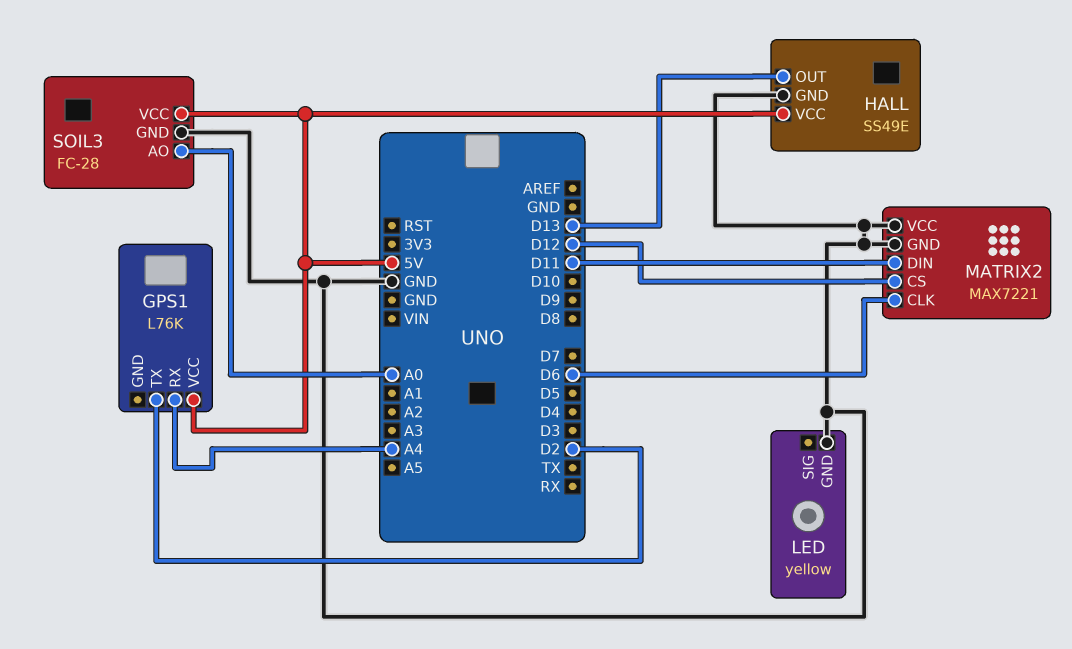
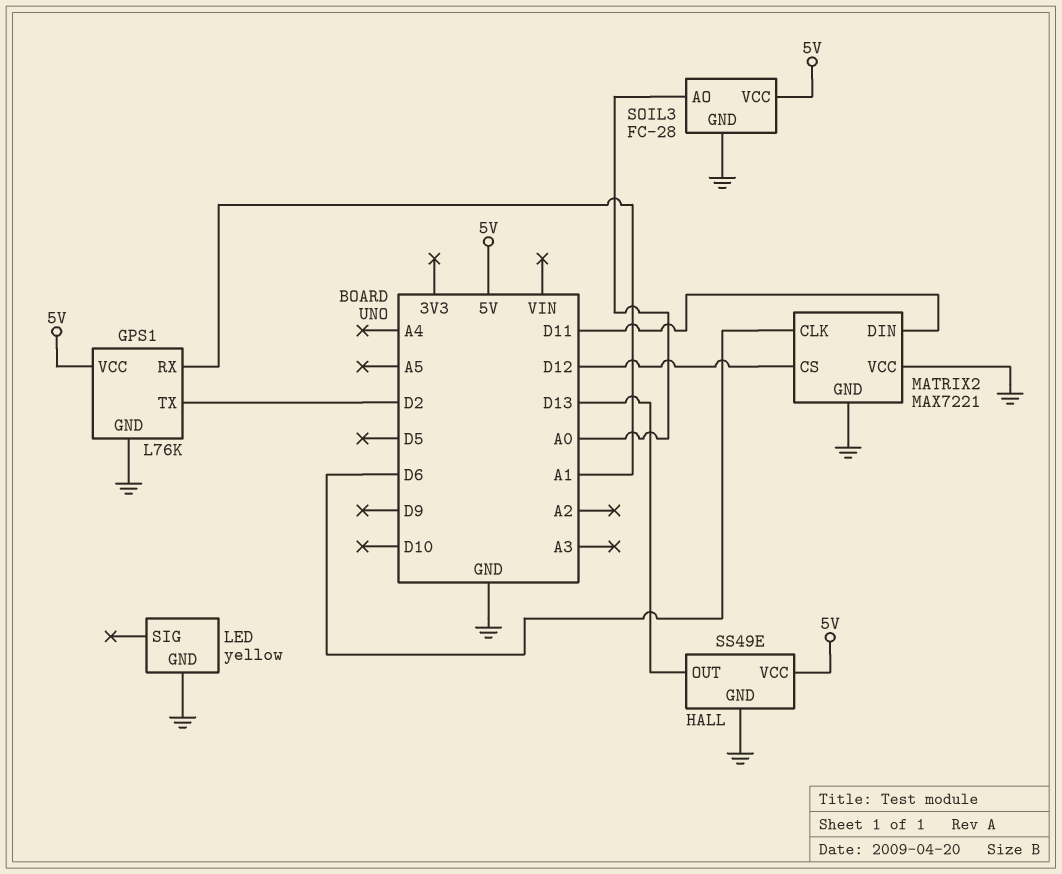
GPS1 pin GND: none -> GND
GPS1 pin RX: A4 -> A1

